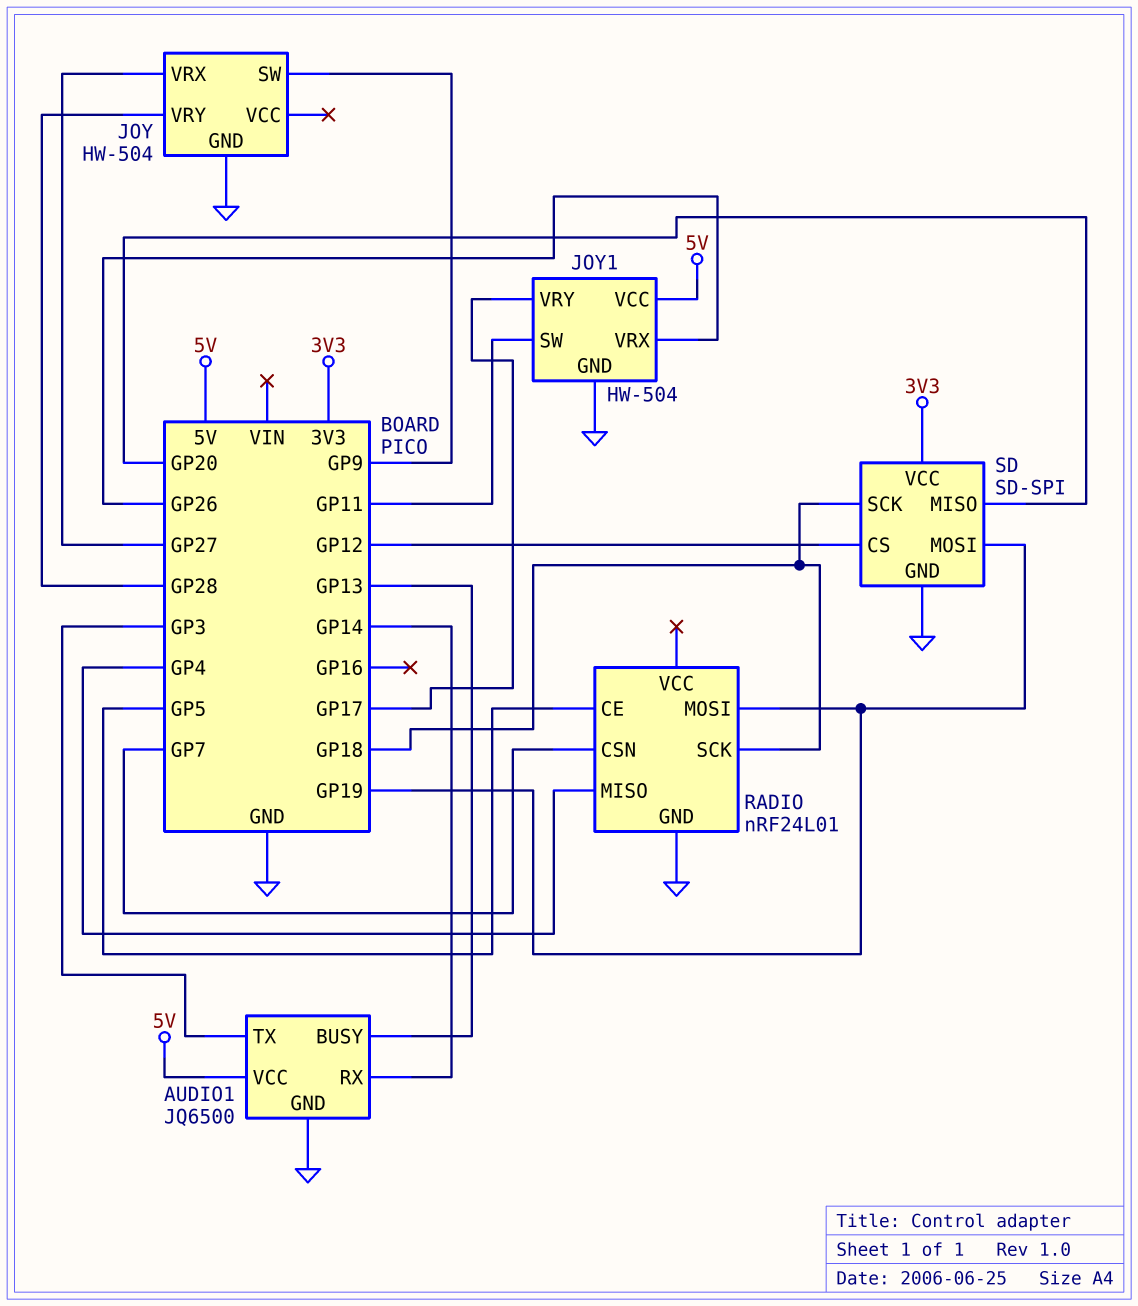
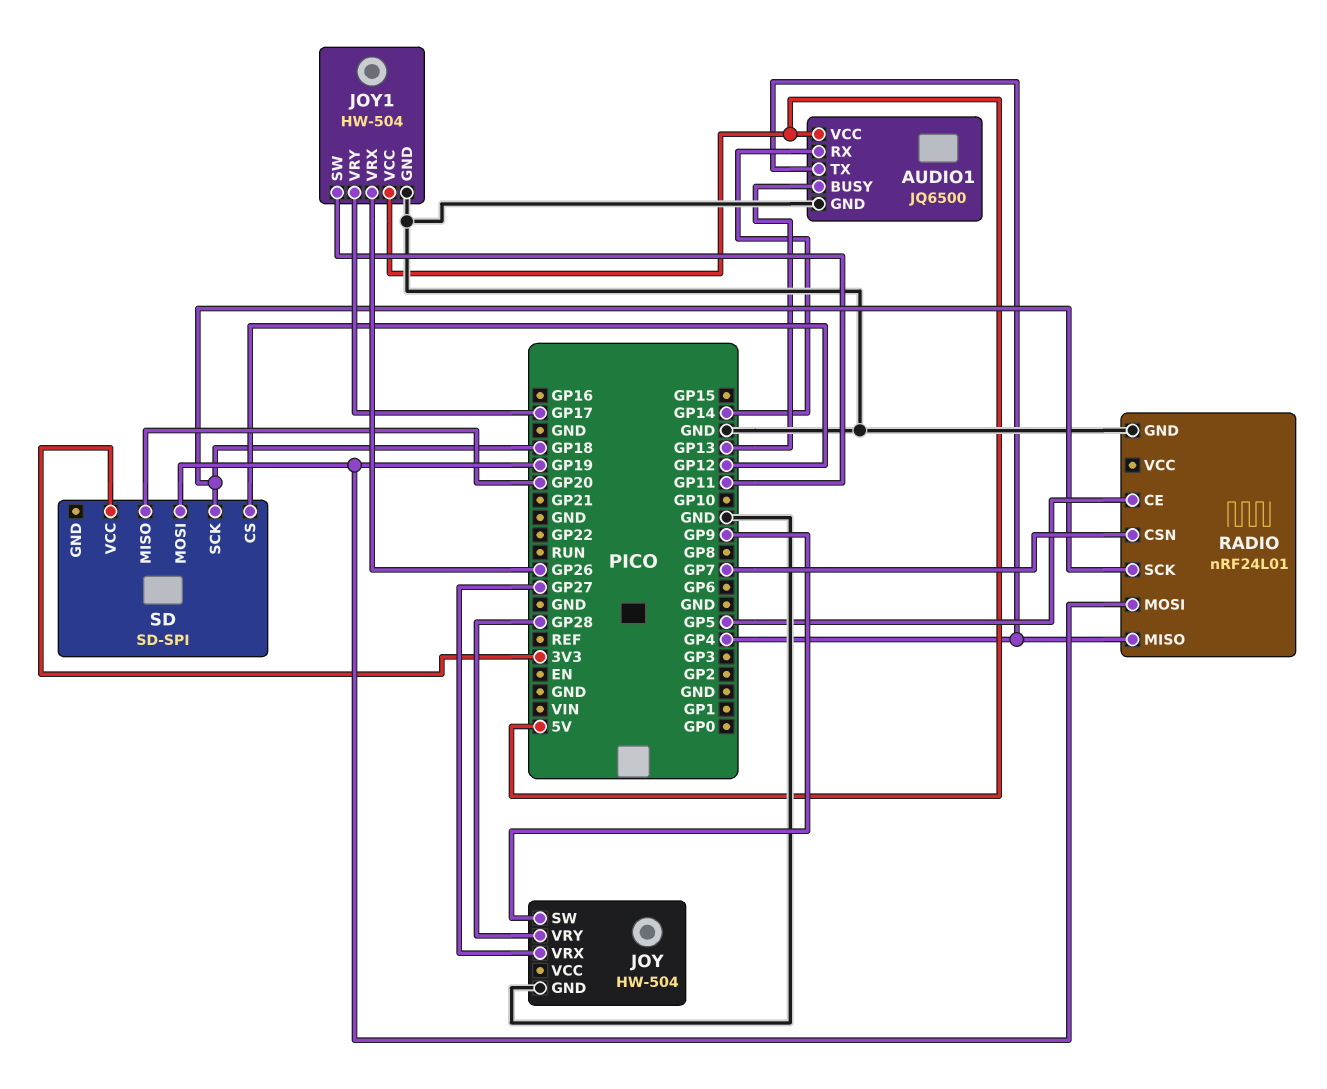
AUDIO1 pin TX: GP3 -> GP4
SD pin GND: GND -> none

